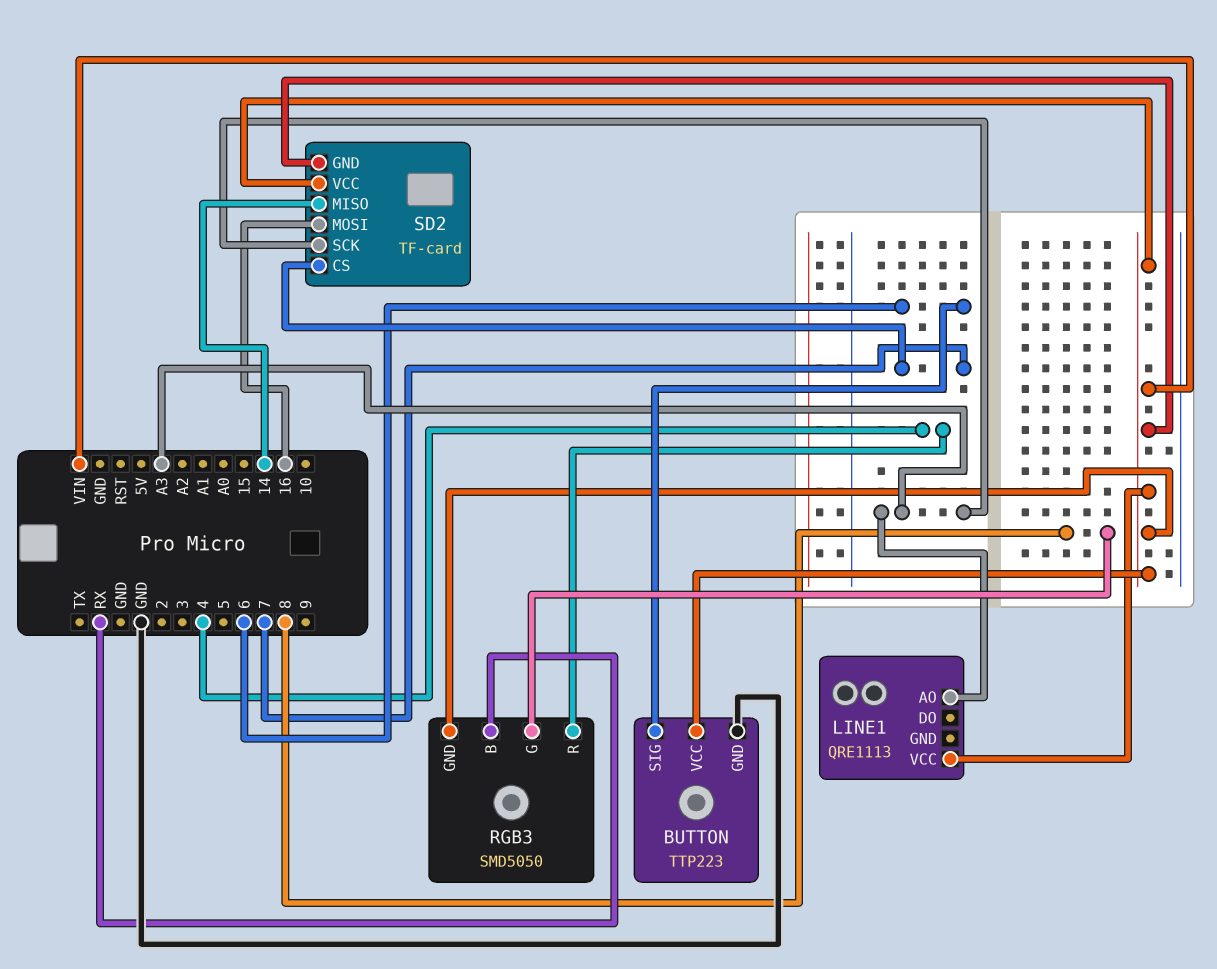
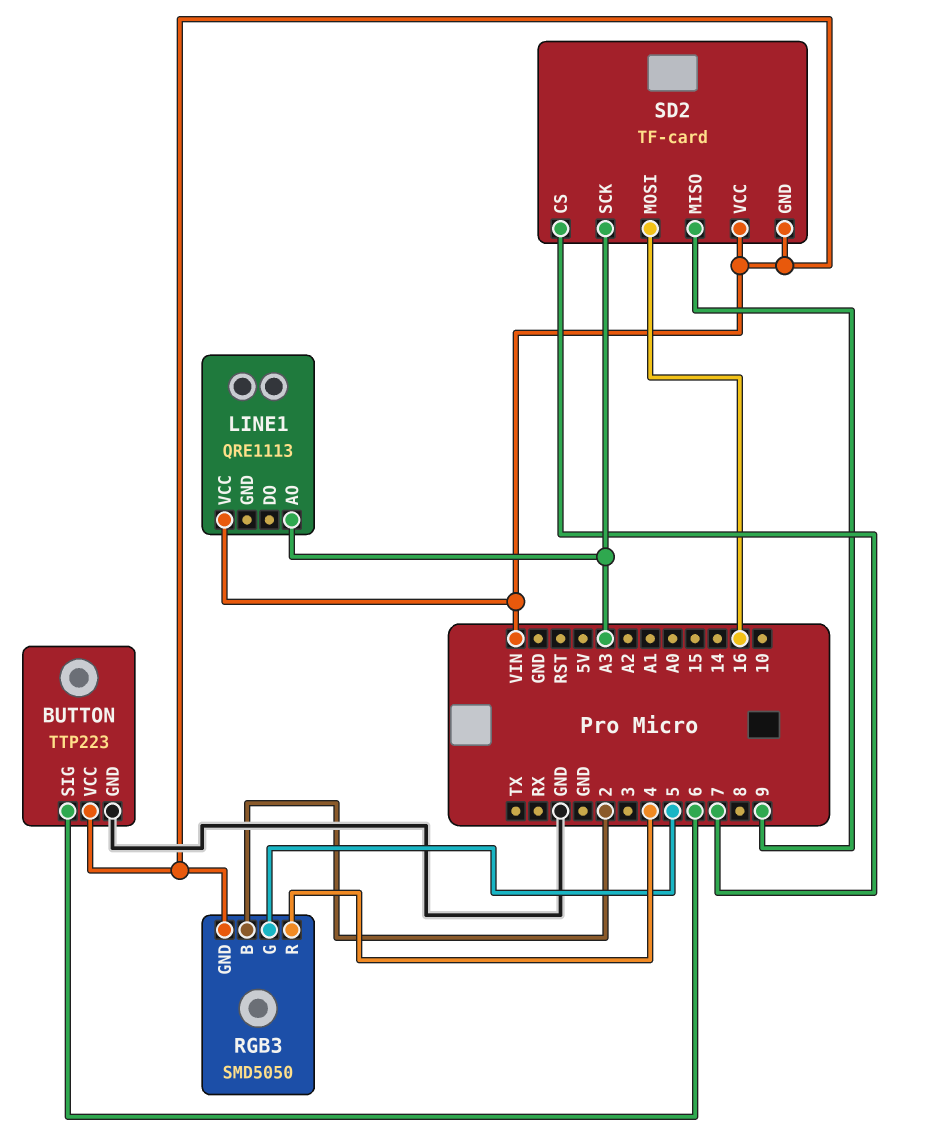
RGB3 pin B: RX -> 2
RGB3 pin G: 8 -> 5
SD2 pin MISO: 14 -> 9

